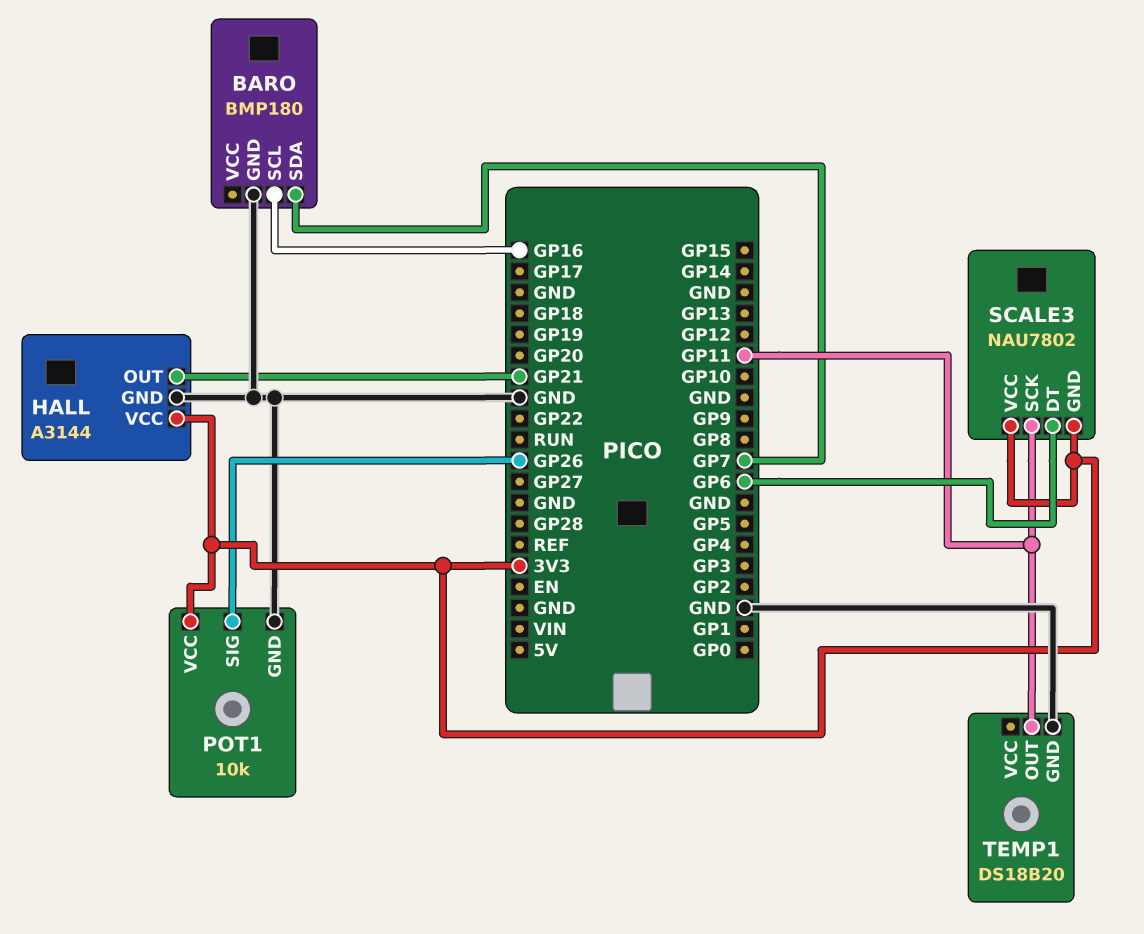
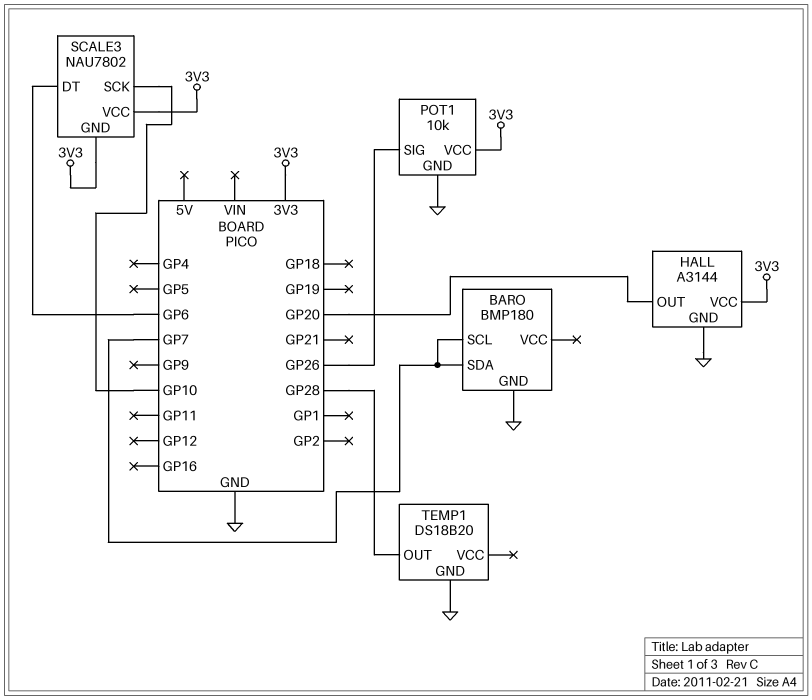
BARO pin SCL: GP16 -> GP7
HALL pin OUT: GP21 -> GP20
SCALE3 pin SCK: GP11 -> GP10
TEMP1 pin OUT: GP11 -> GP28

